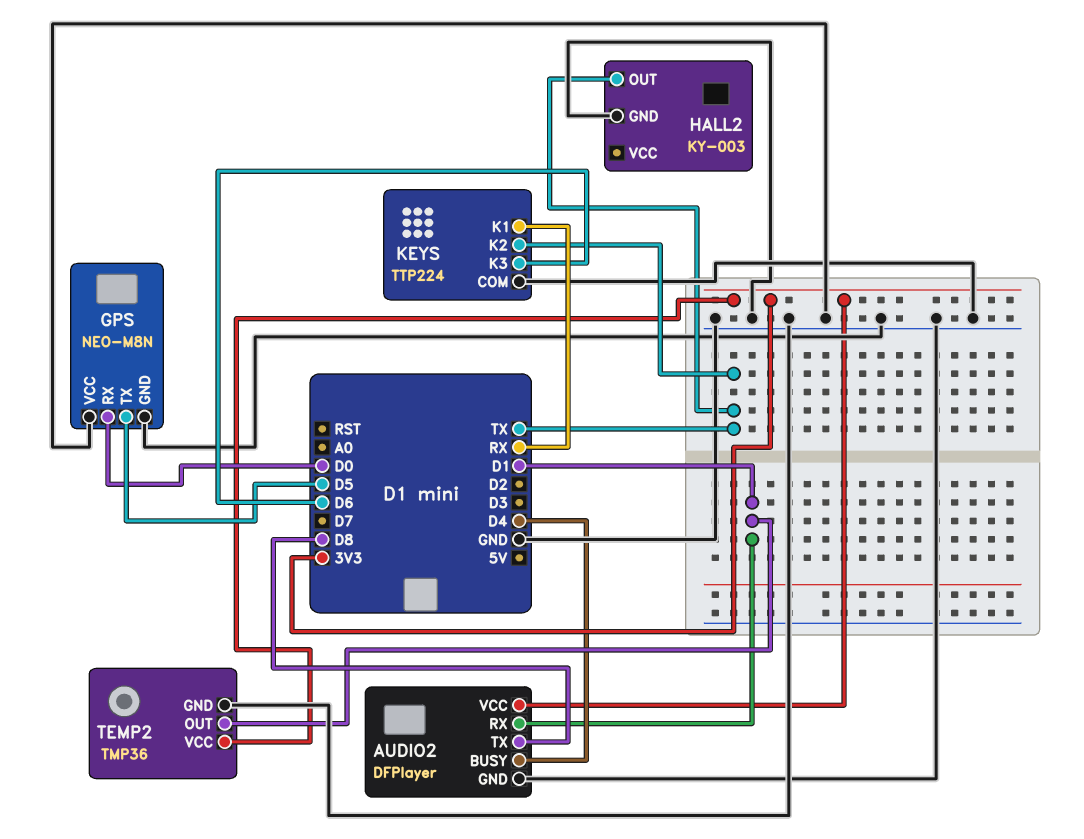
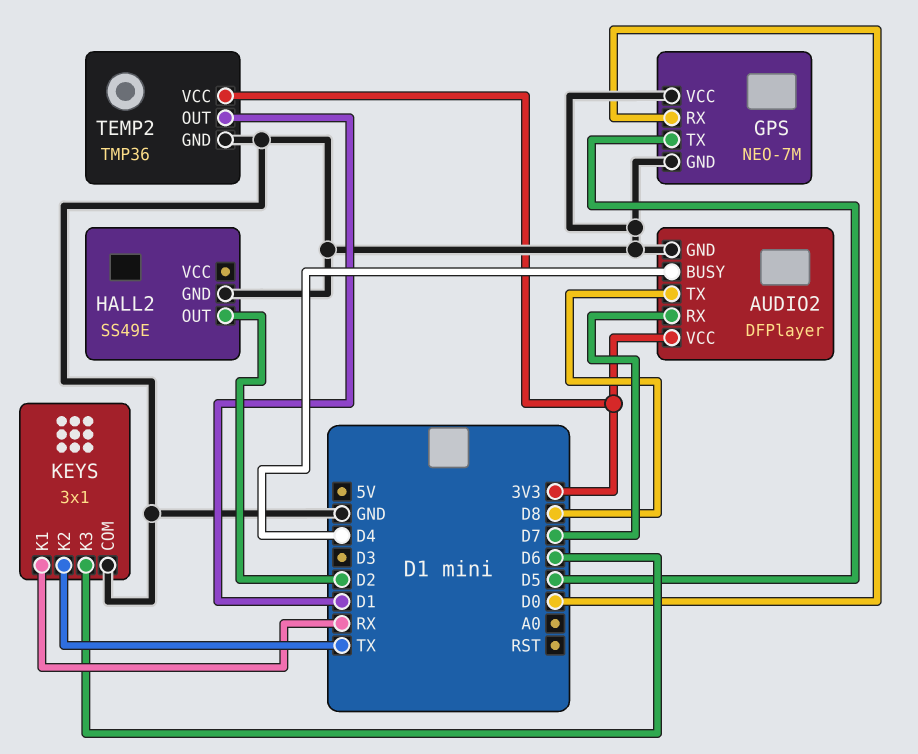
AUDIO2 pin RX: D1 -> D7
GPS: NEO-M8N -> NEO-7M
HALL2: KY-003 -> SS49E
HALL2 pin OUT: TX -> D2
KEYS: TTP224 -> 3x1

